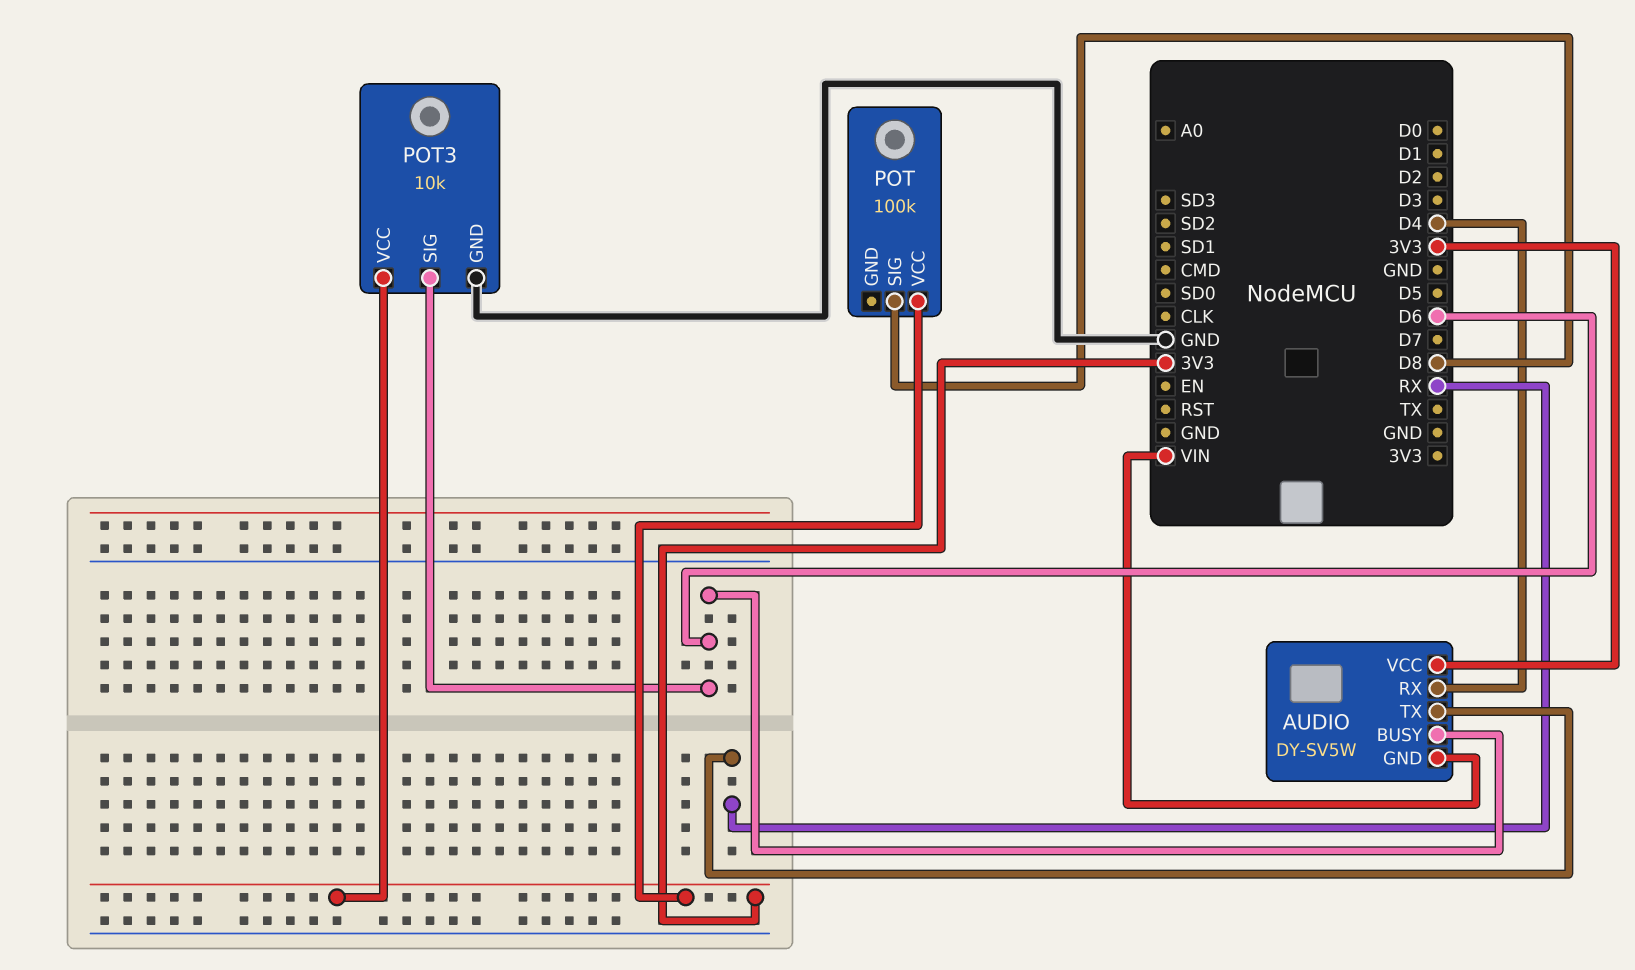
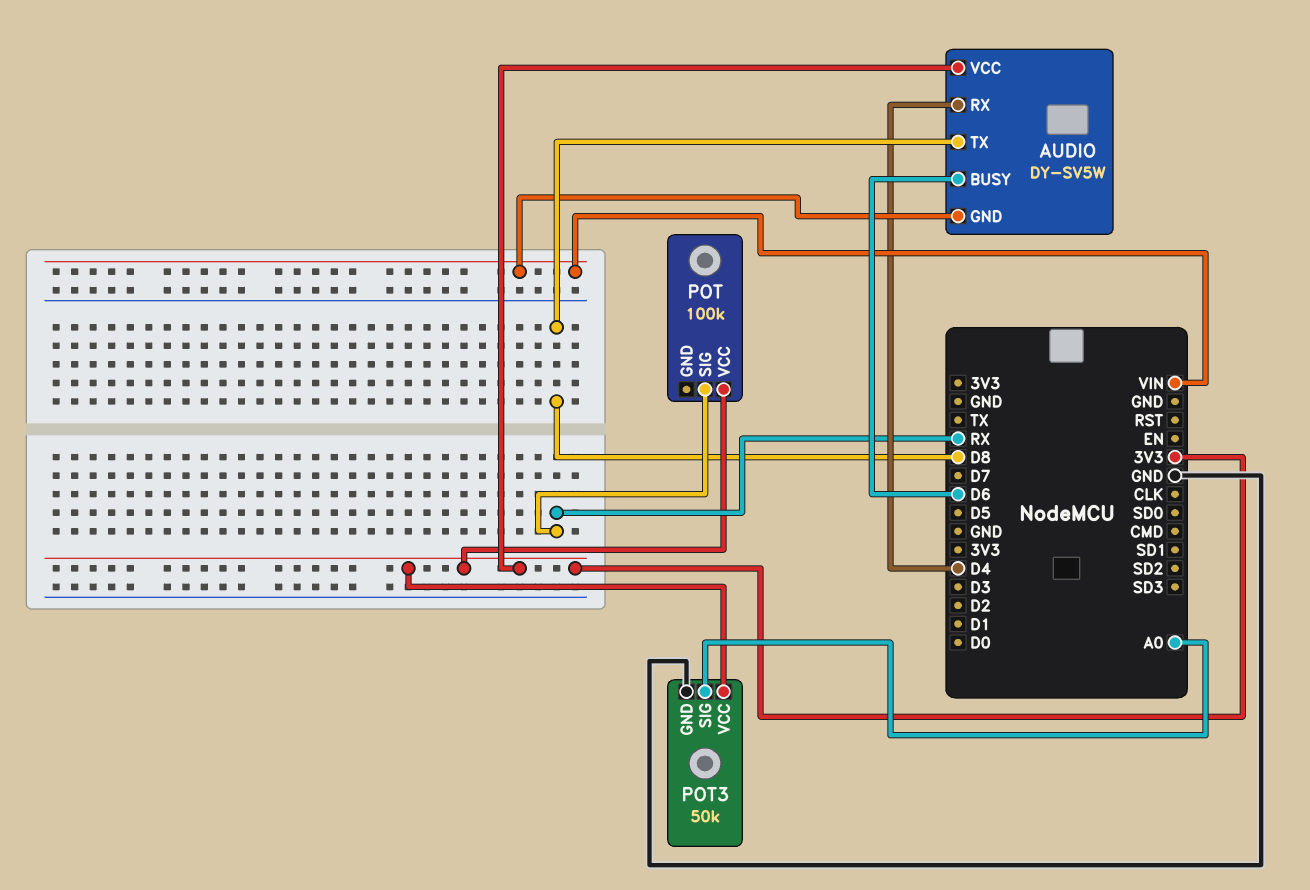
AUDIO pin TX: RX -> D8
POT pin SIG: D8 -> RX
POT3: 10k -> 50k
POT3 pin SIG: D6 -> A0

